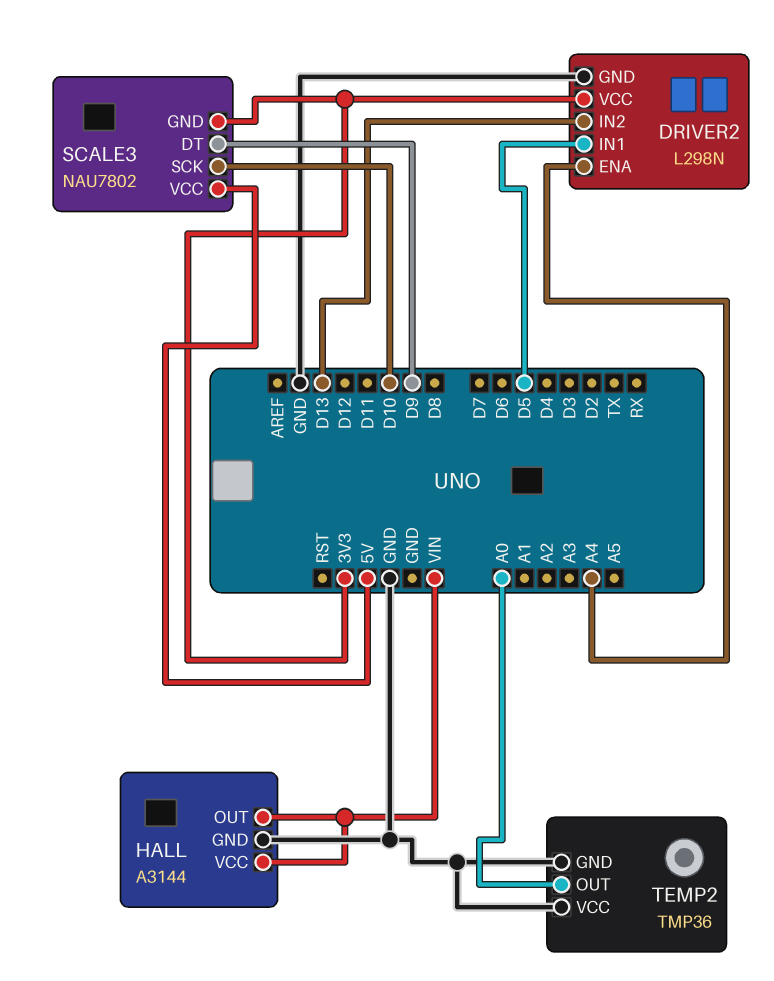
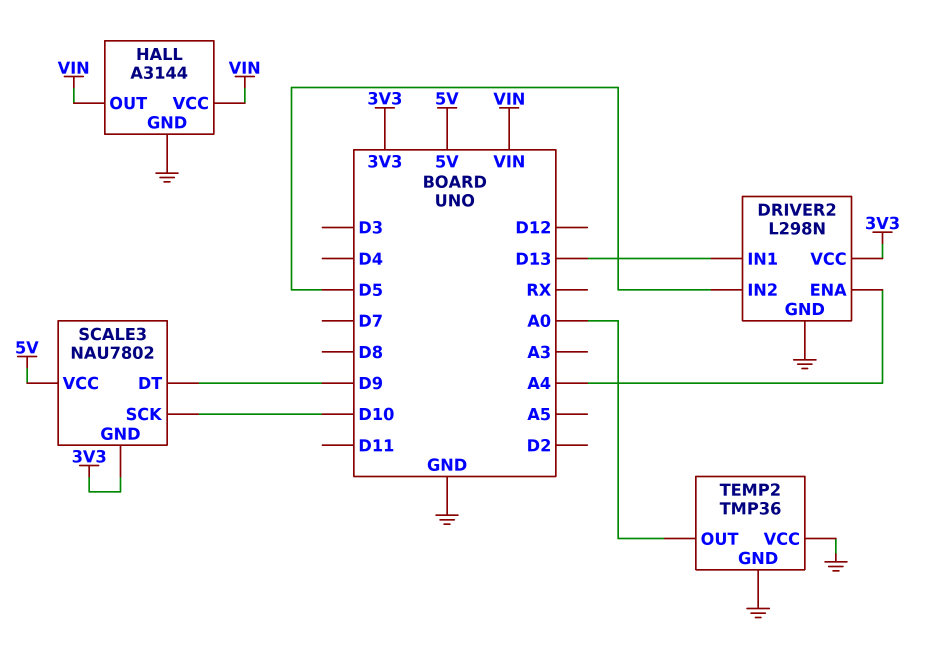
DRIVER2 pin IN1: D5 -> D13
DRIVER2 pin IN2: D13 -> D5

